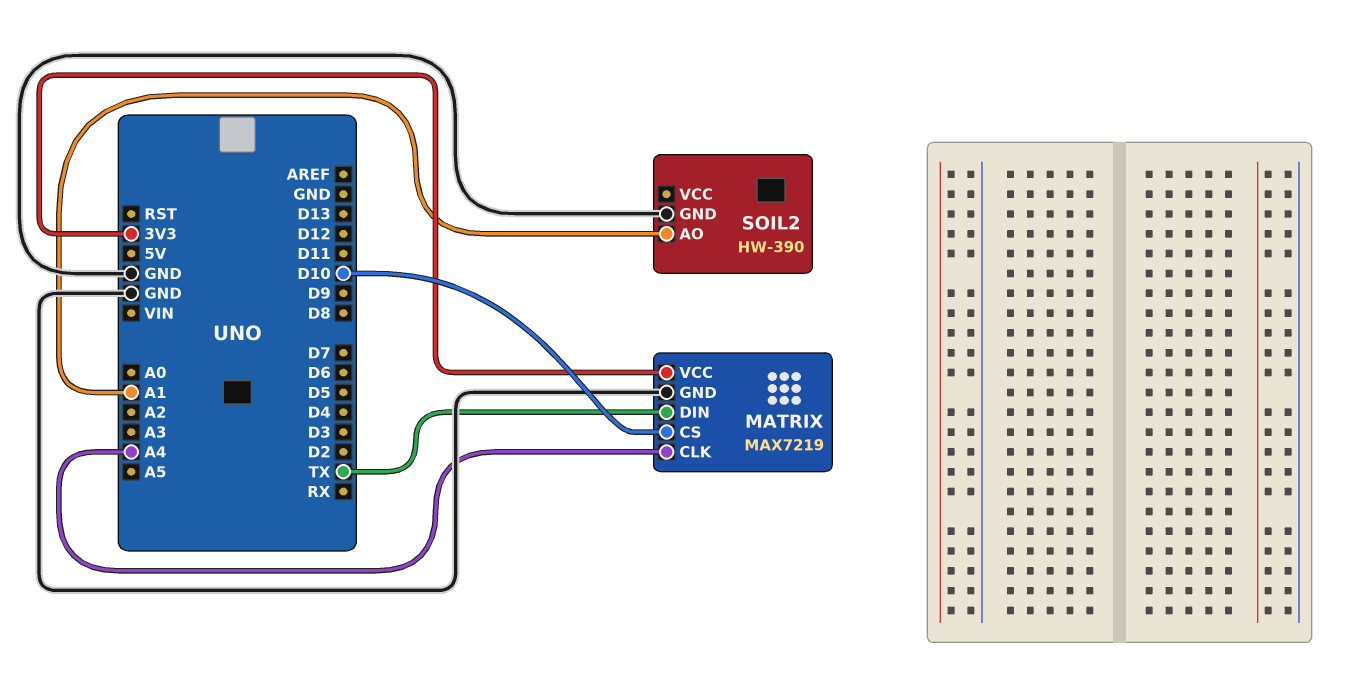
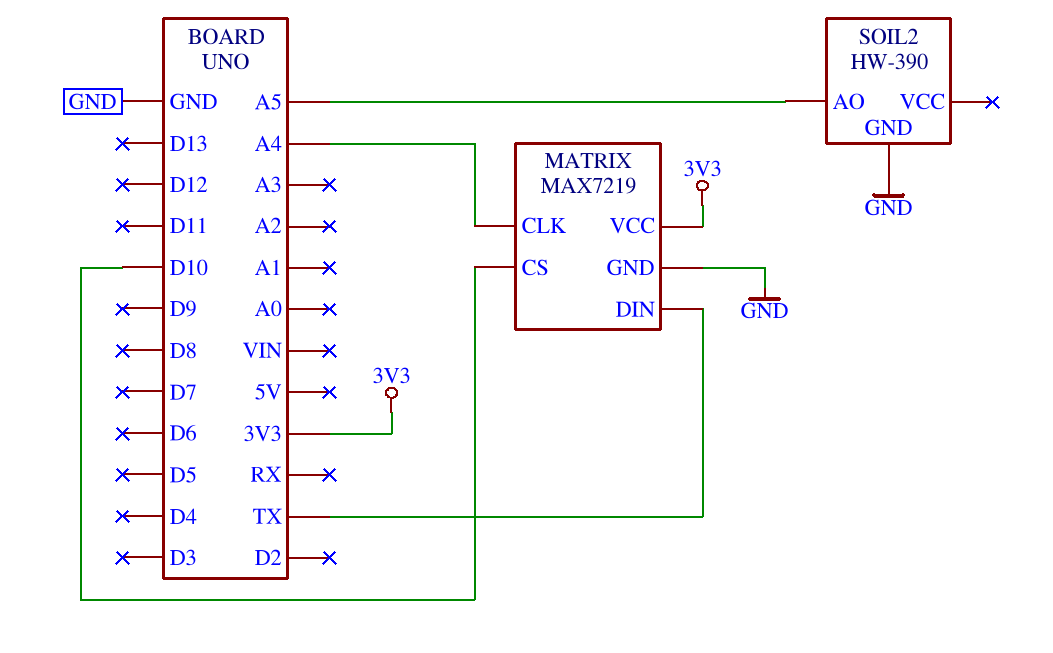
SOIL2 pin AO: A1 -> A5

